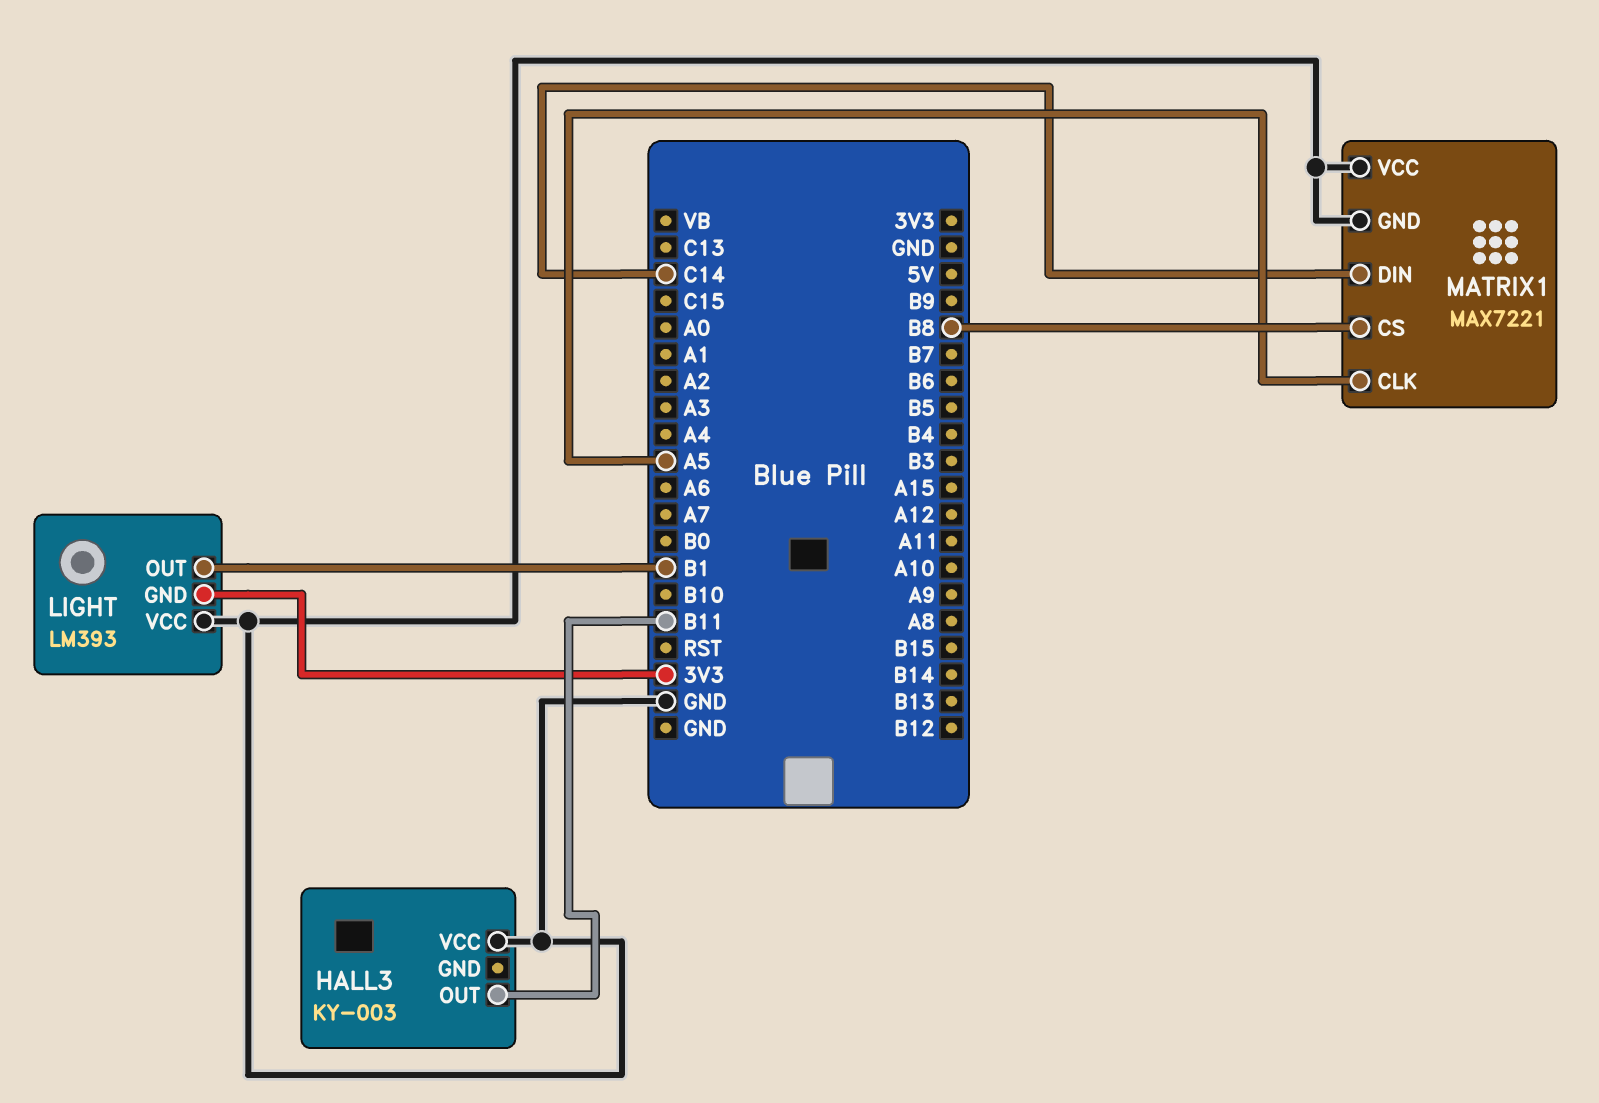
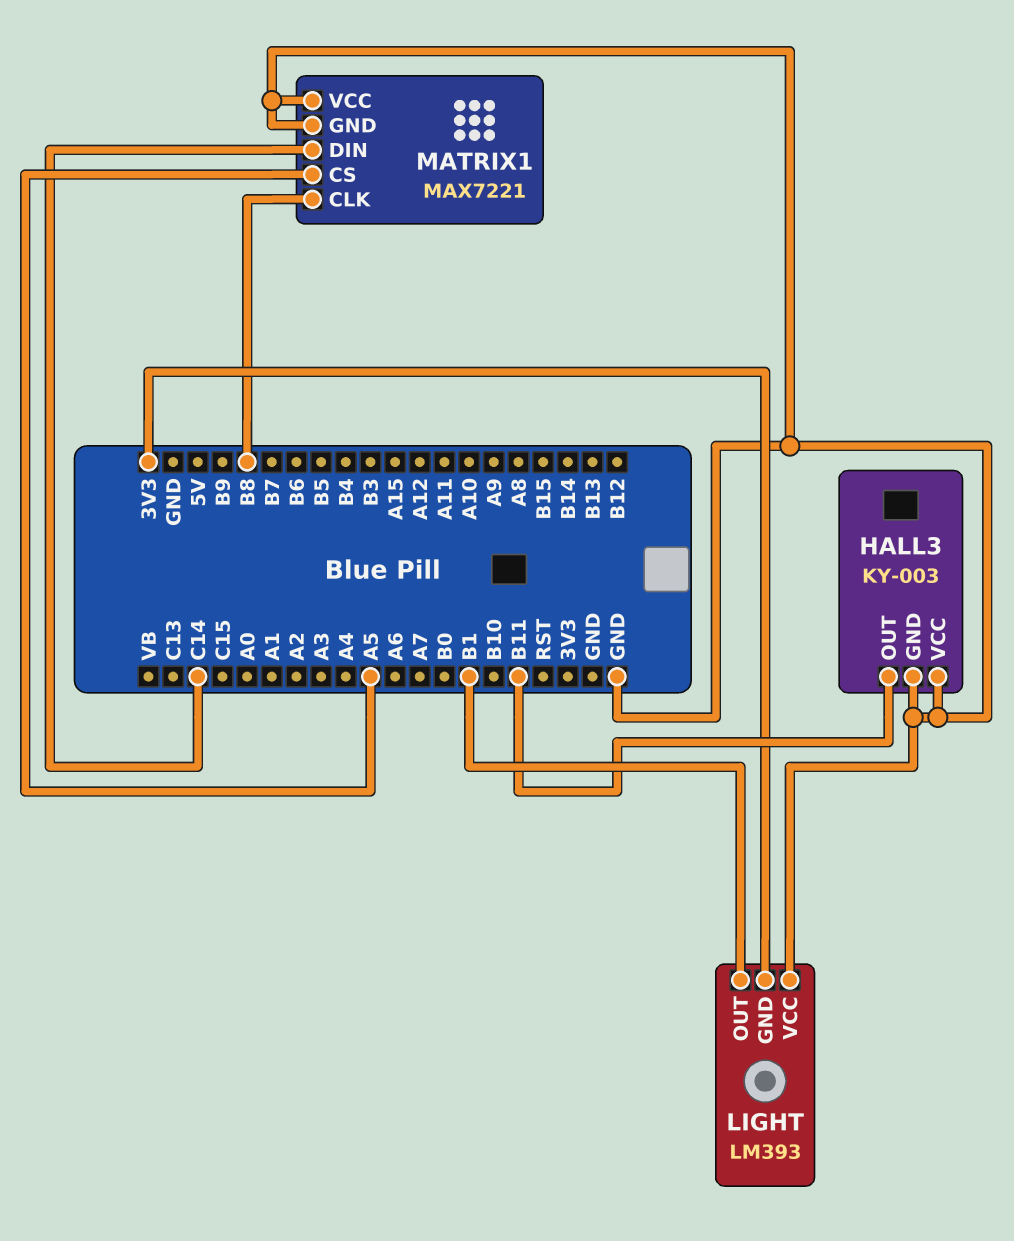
HALL3 pin GND: none -> GND
MATRIX1 pin CLK: A5 -> B8
MATRIX1 pin CS: B8 -> A5

